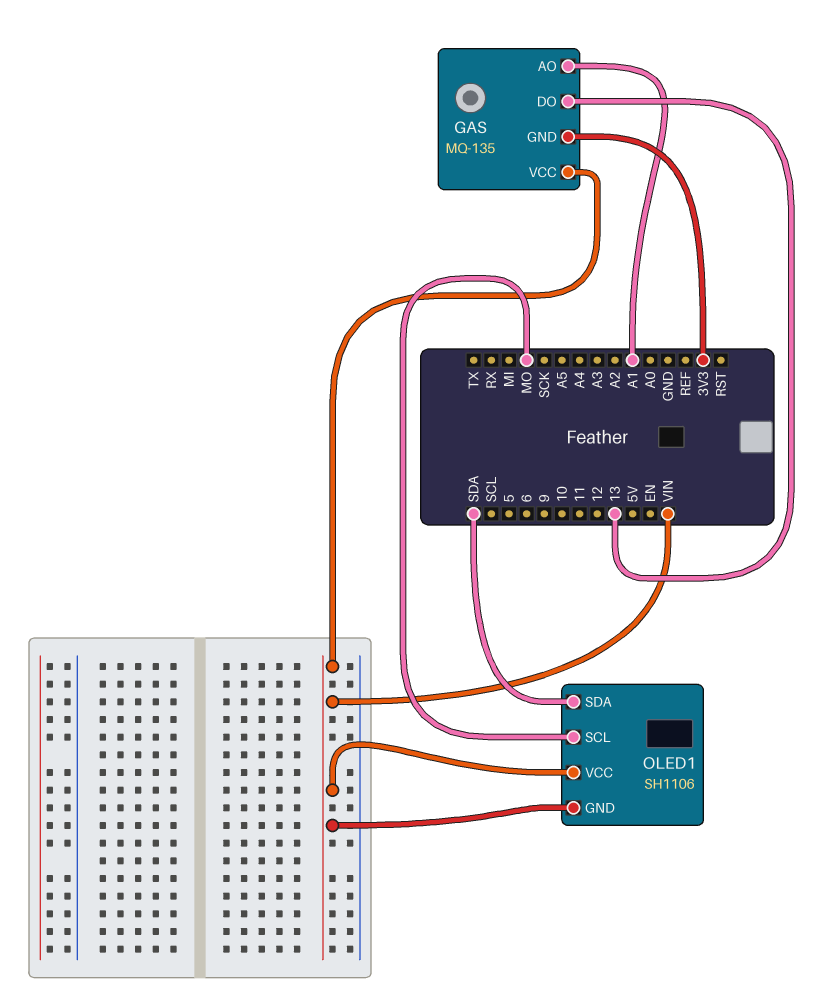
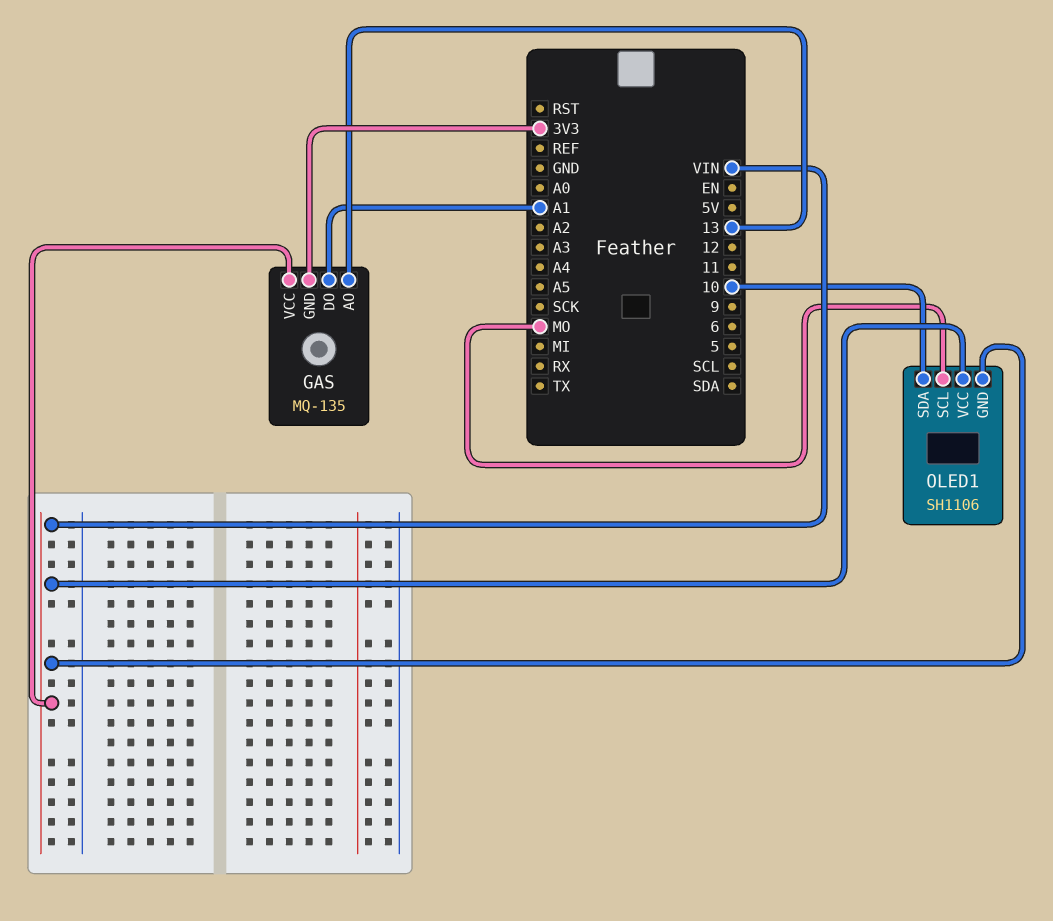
GAS pin AO: A1 -> 13
GAS pin DO: 13 -> A1
OLED1 pin SDA: SDA -> 10

